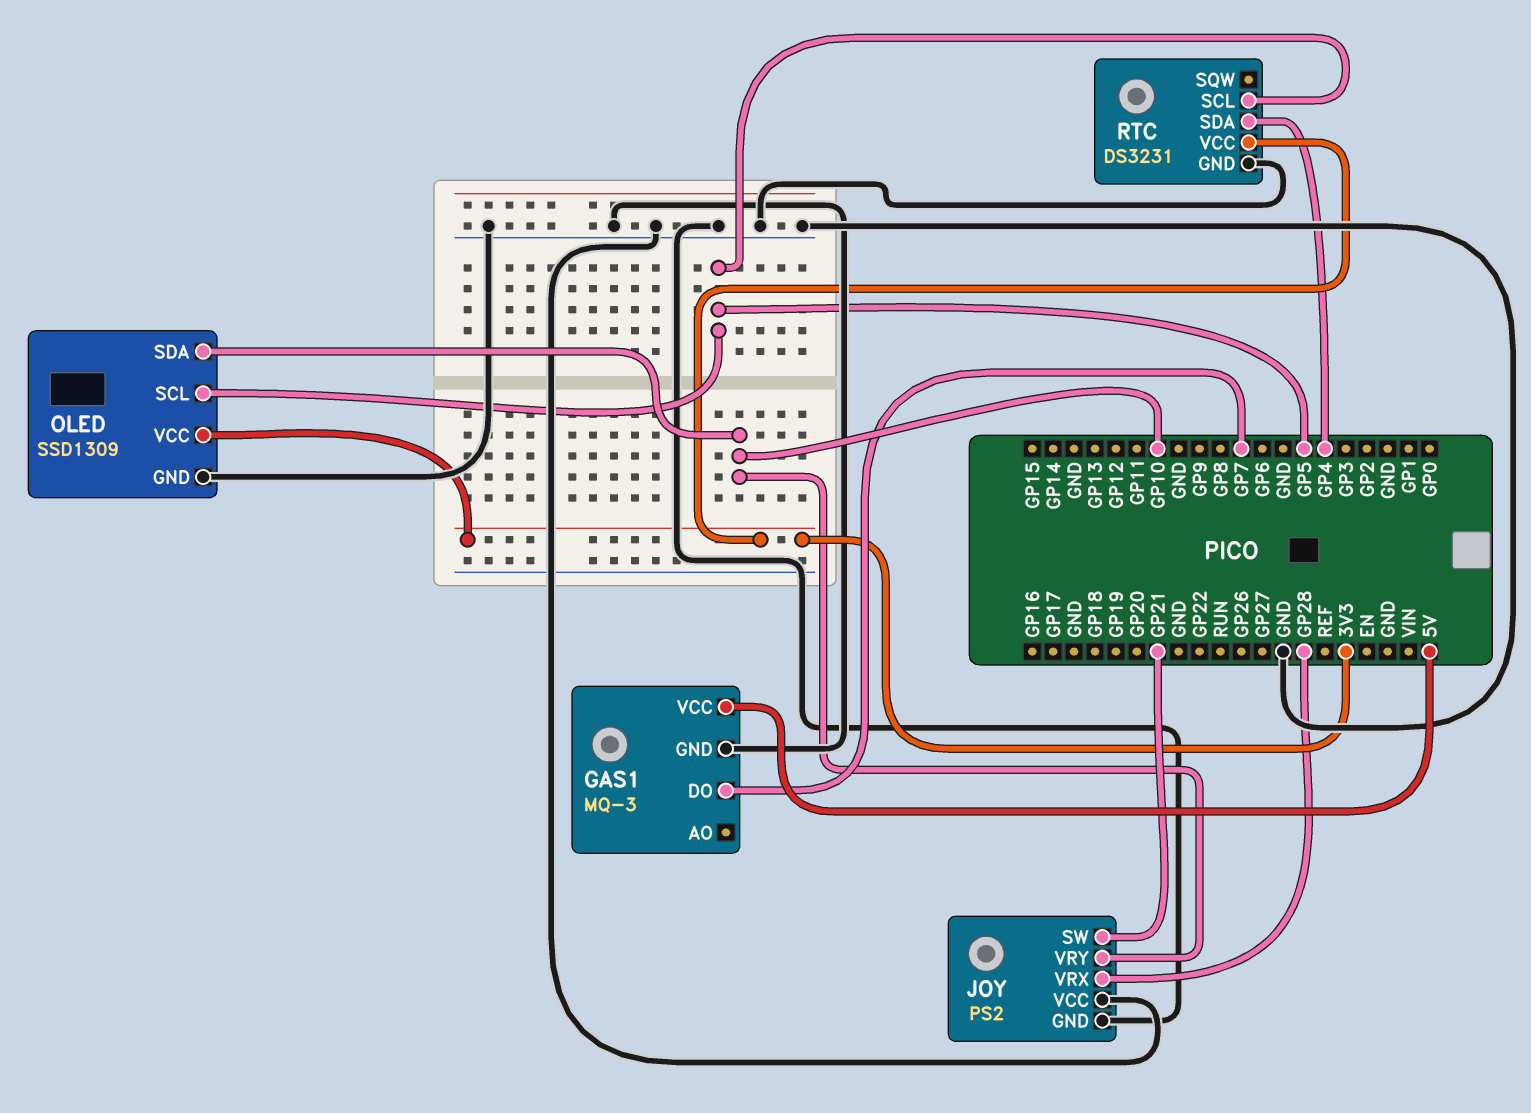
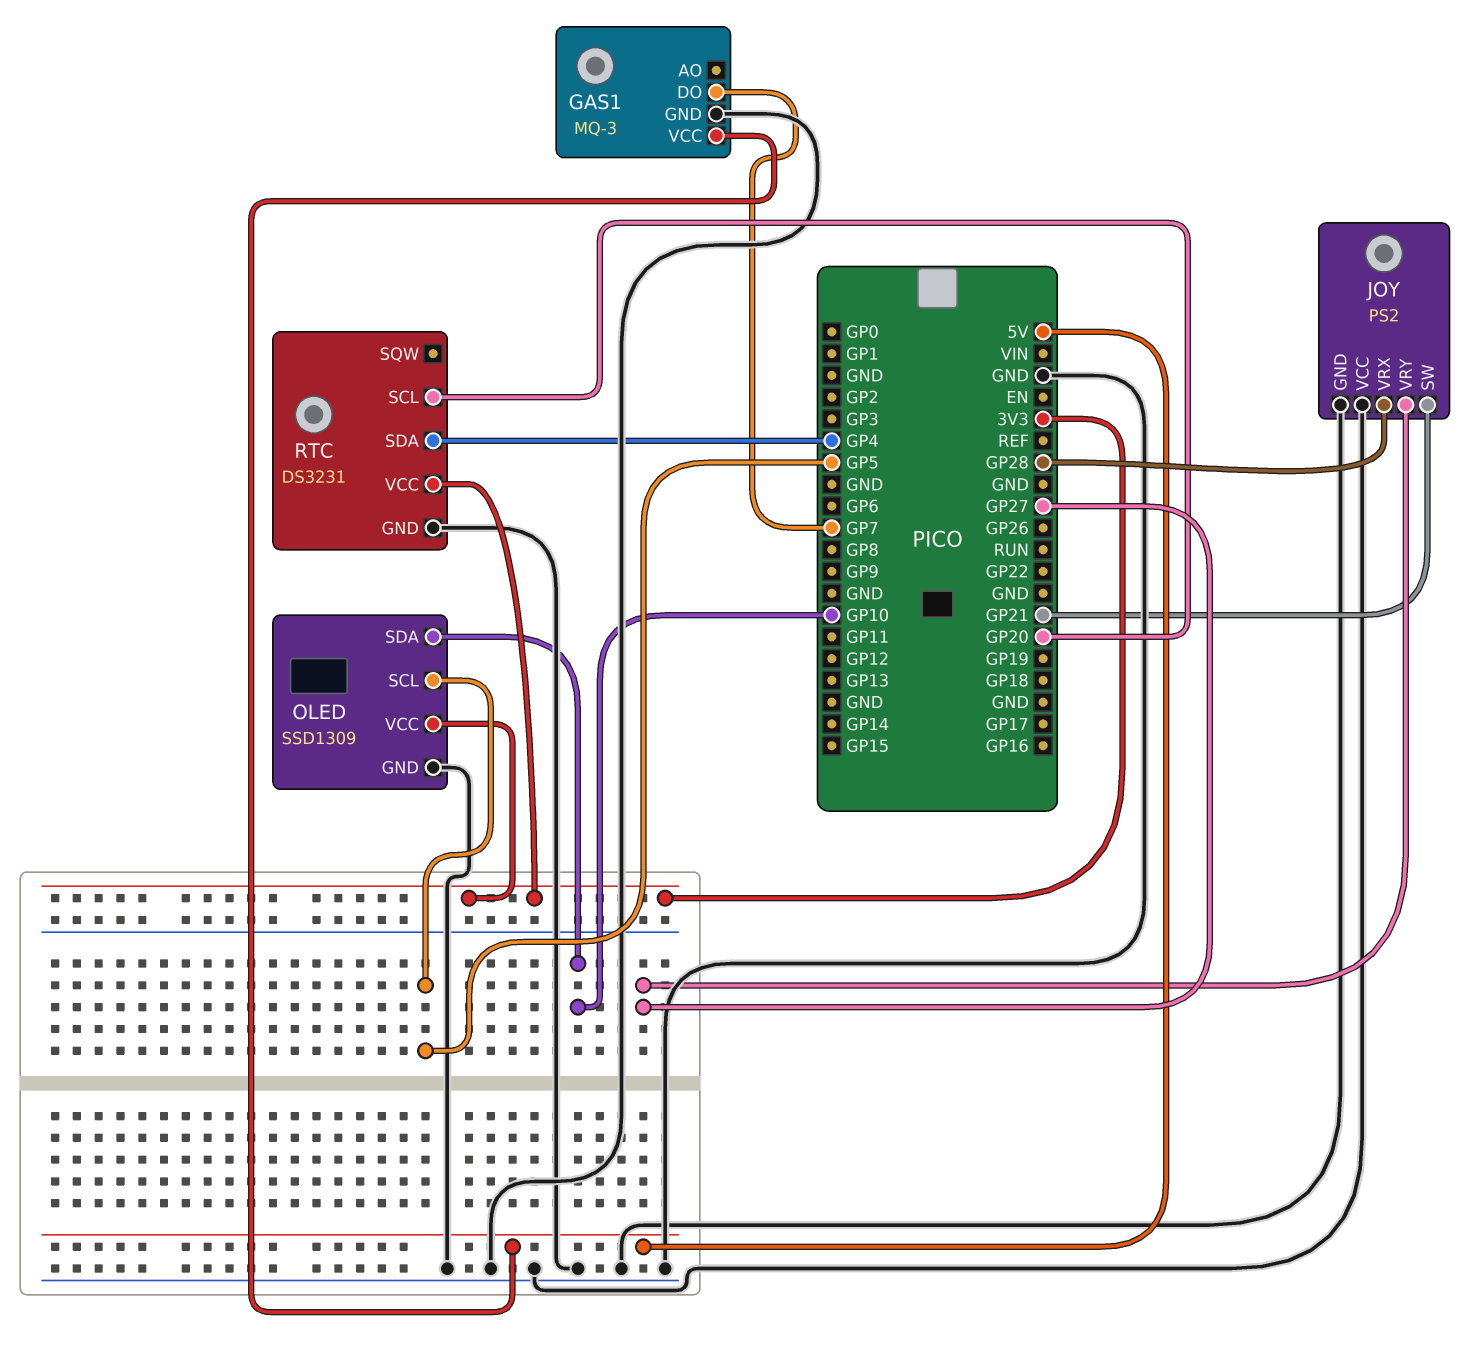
JOY pin VRY: GP10 -> GP27
RTC pin SCL: GP5 -> GP20

